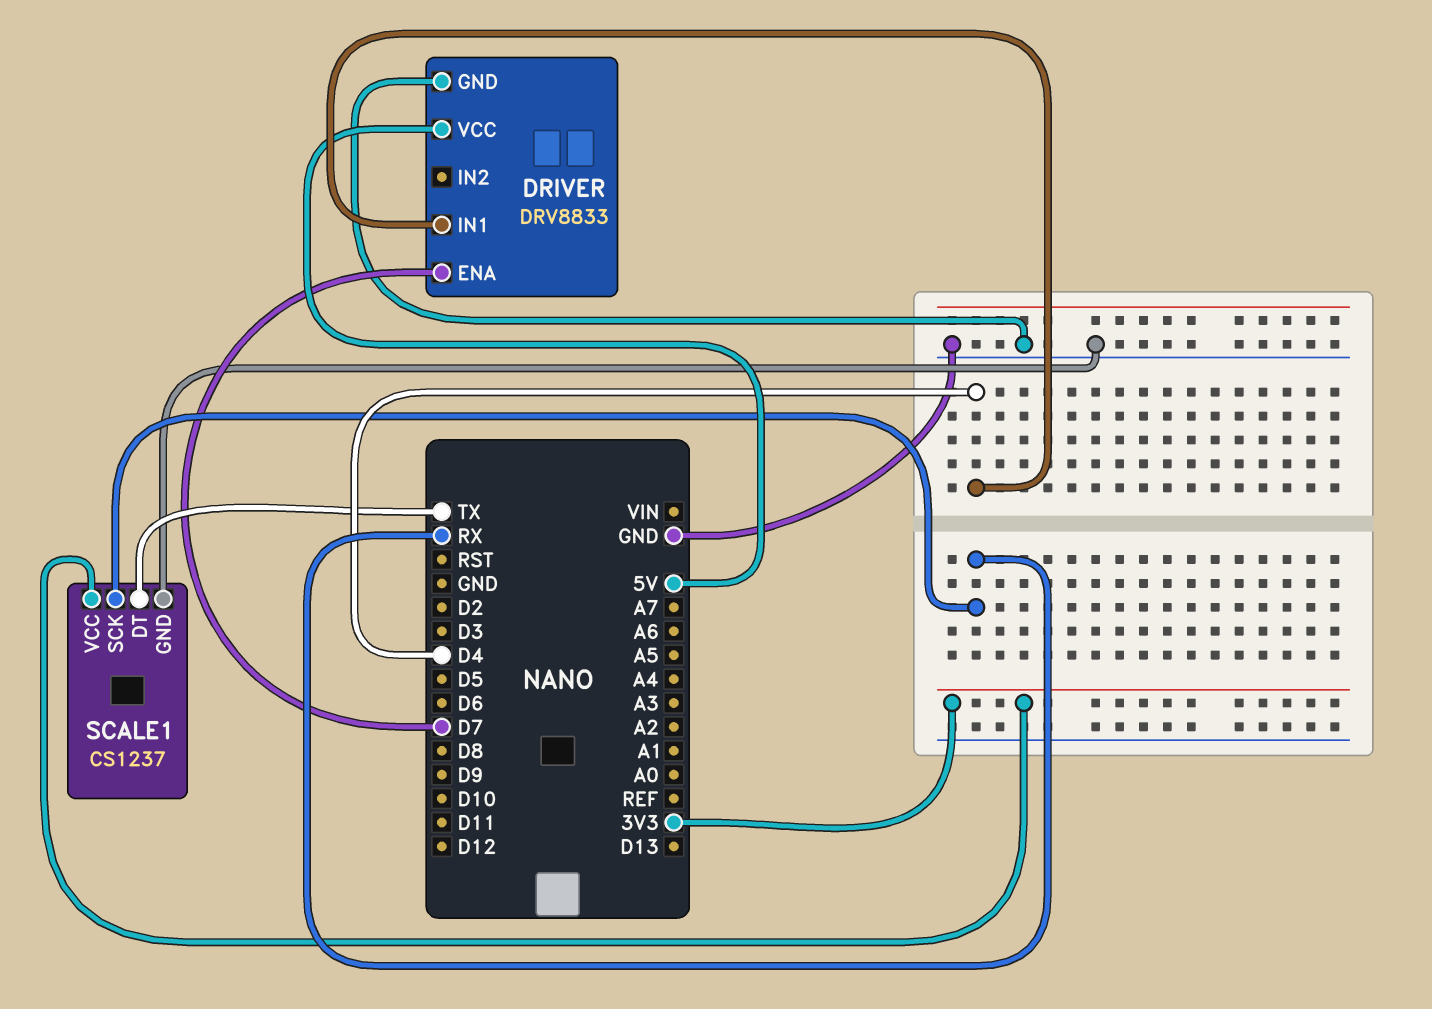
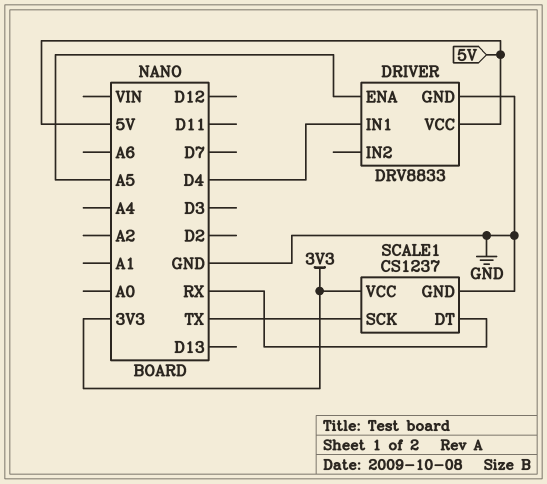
DRIVER pin ENA: D7 -> A5
SCALE1 pin DT: TX -> RX
SCALE1 pin SCK: RX -> TX

